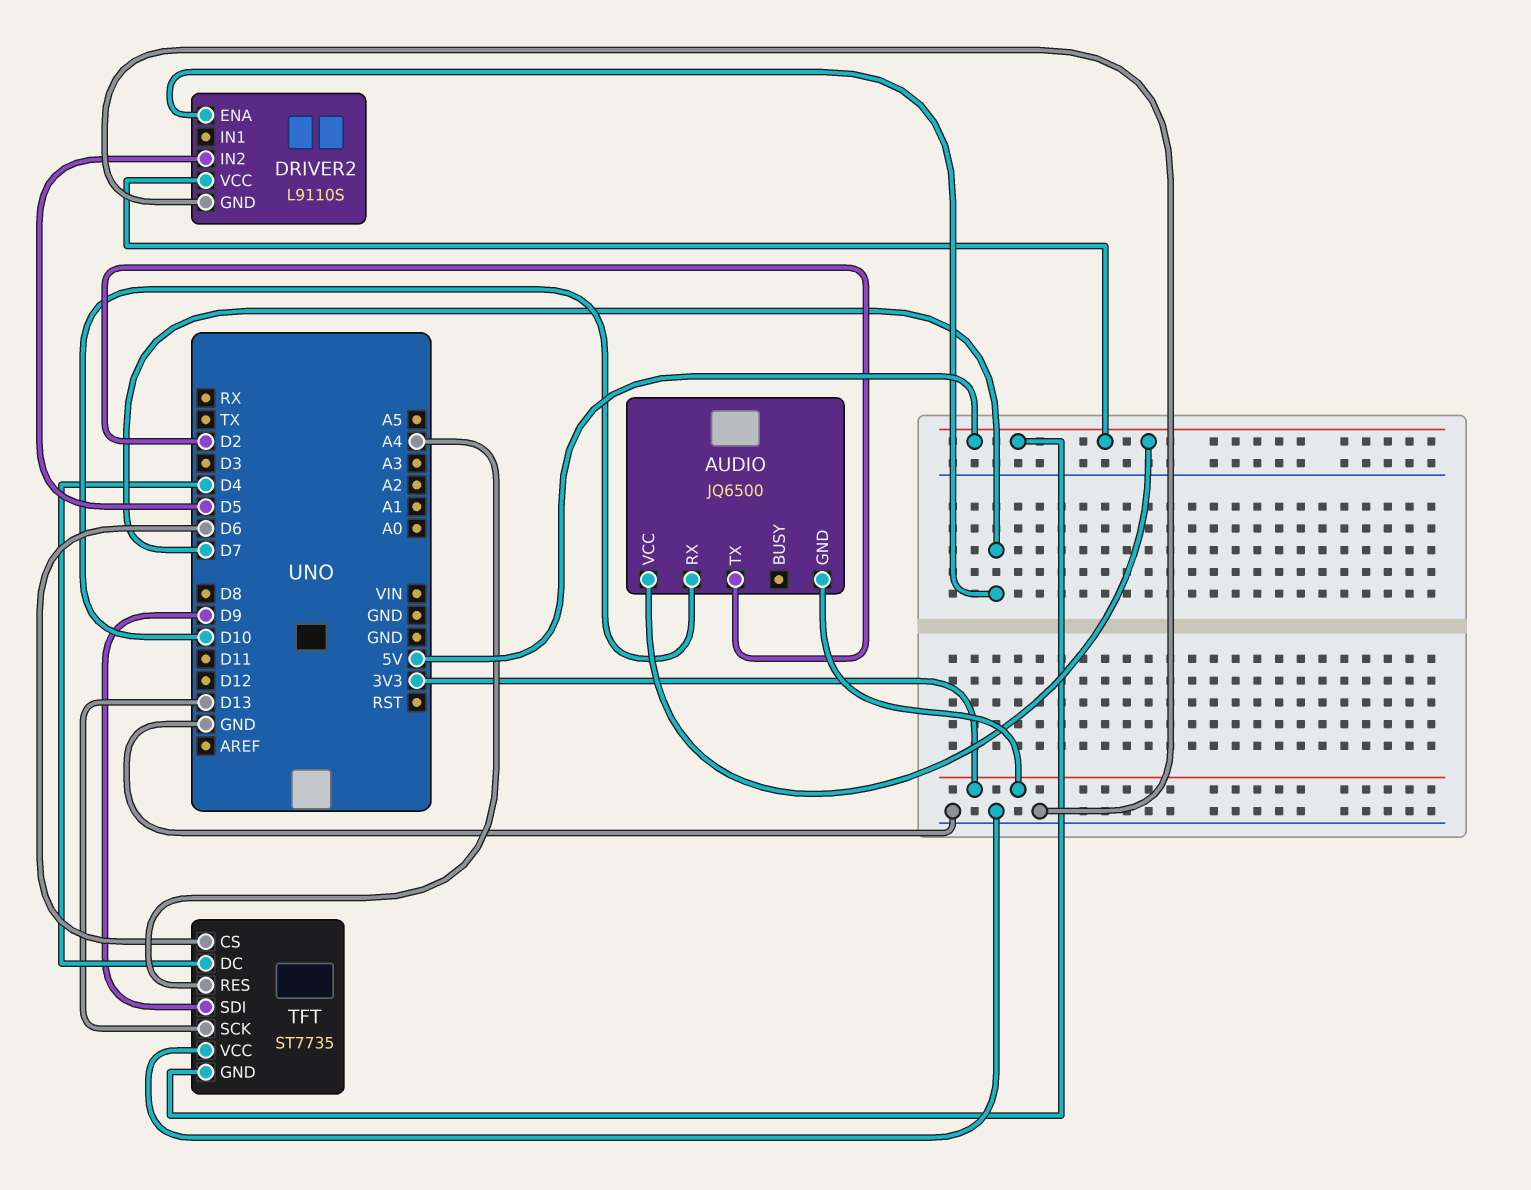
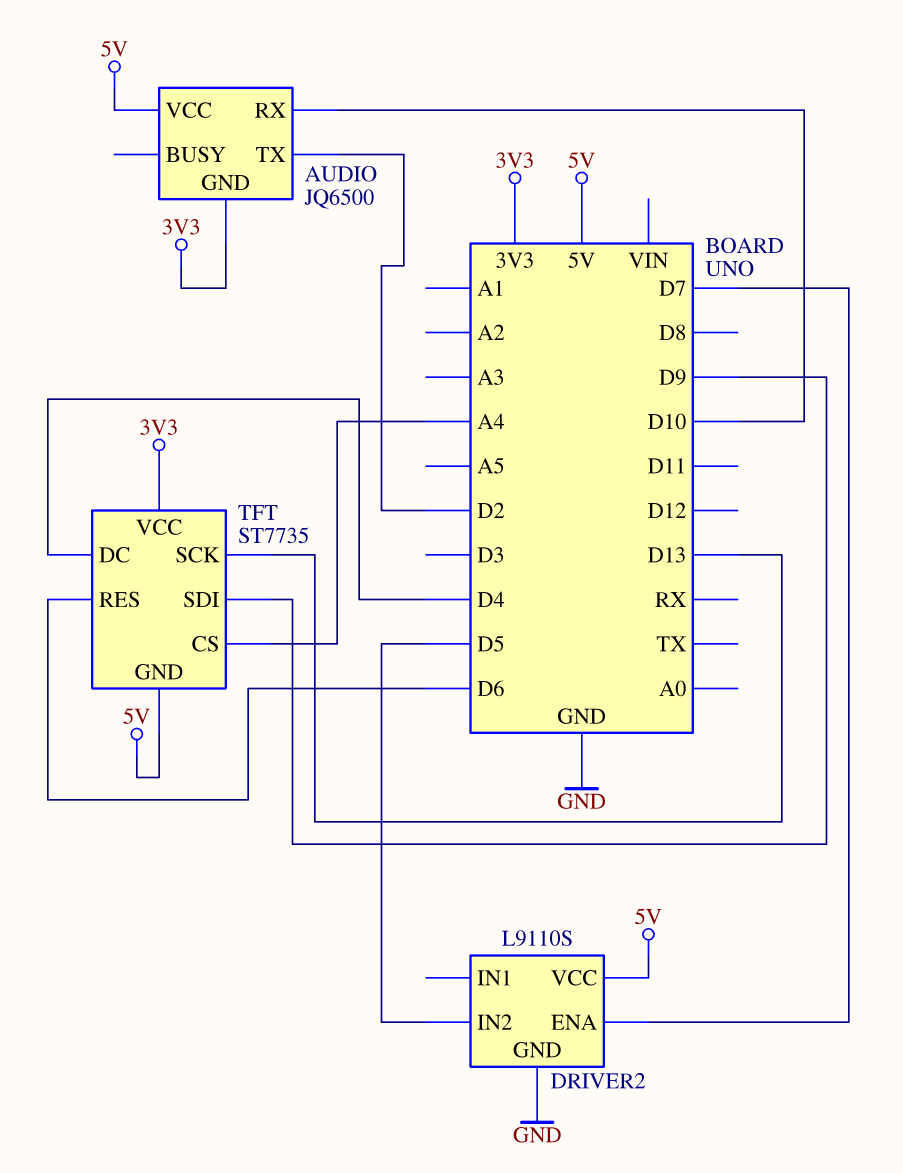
TFT pin CS: D6 -> A4
TFT pin RES: A4 -> D6
TFT pin VCC: GND -> 3V3

